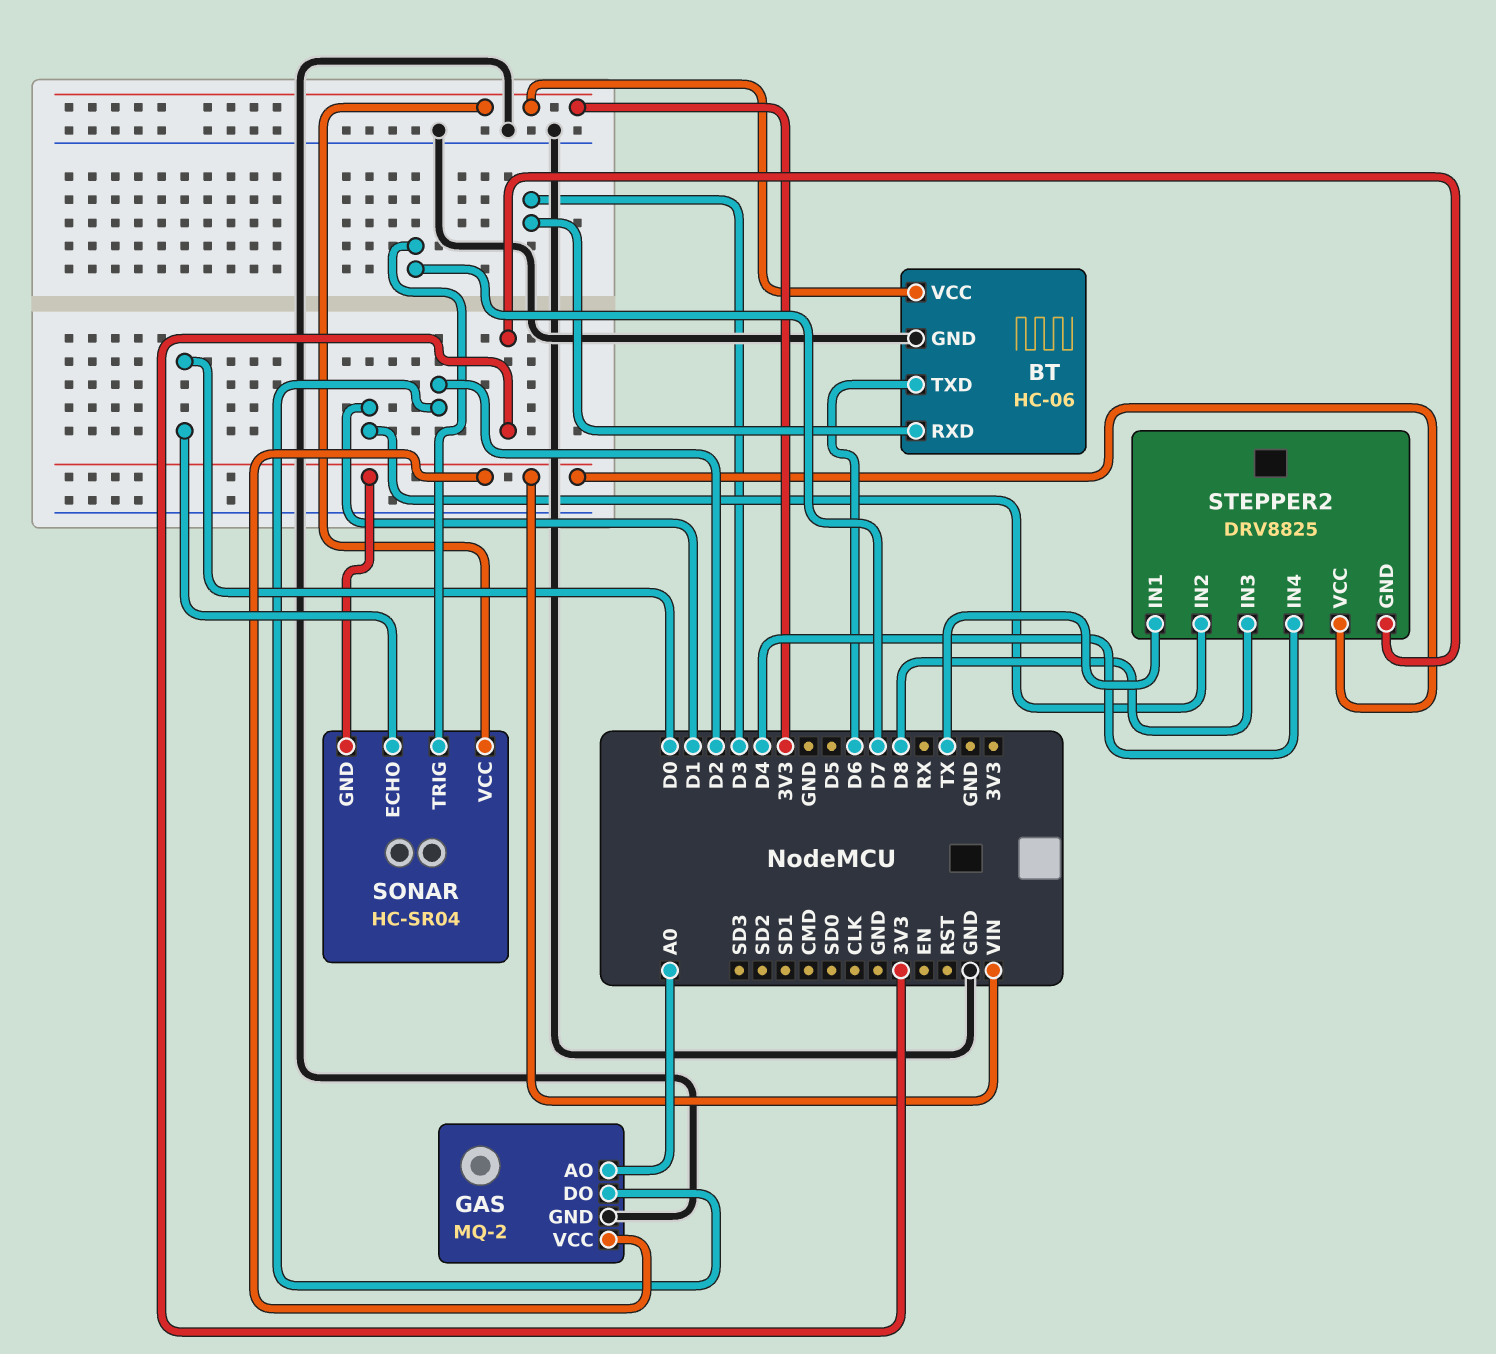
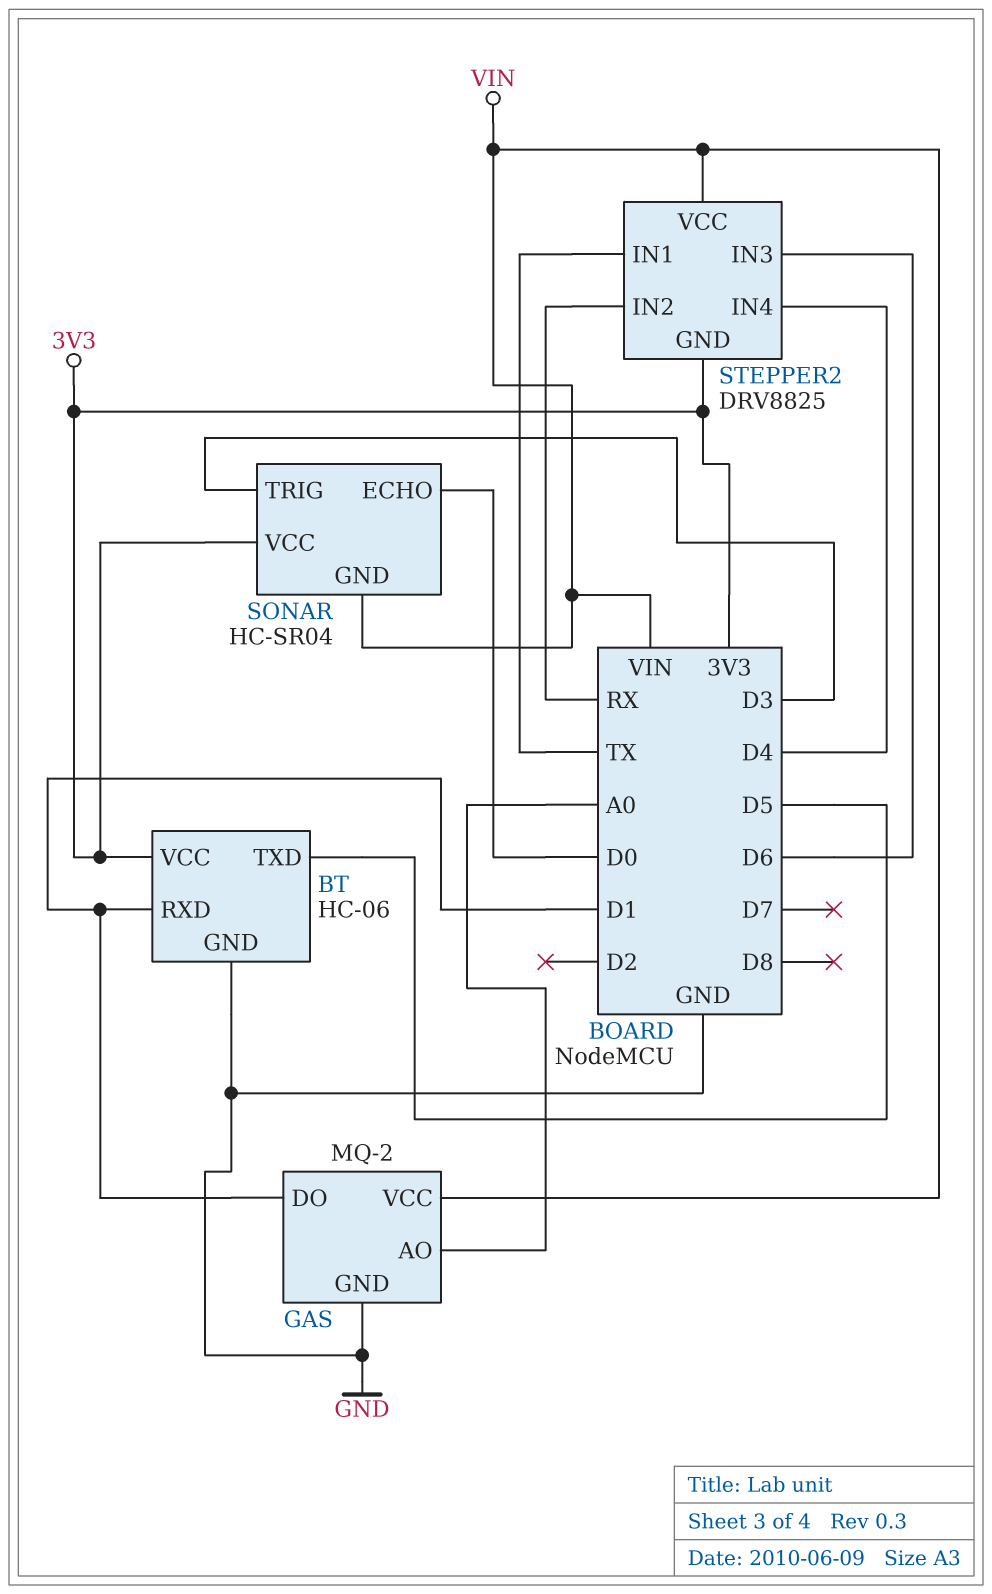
BT pin RXD: D3 -> D1
BT pin TXD: D6 -> D5
GAS pin DO: D2 -> D1
SONAR pin TRIG: D7 -> D3
STEPPER2 pin IN2: D1 -> RX
STEPPER2 pin IN3: D8 -> D6

